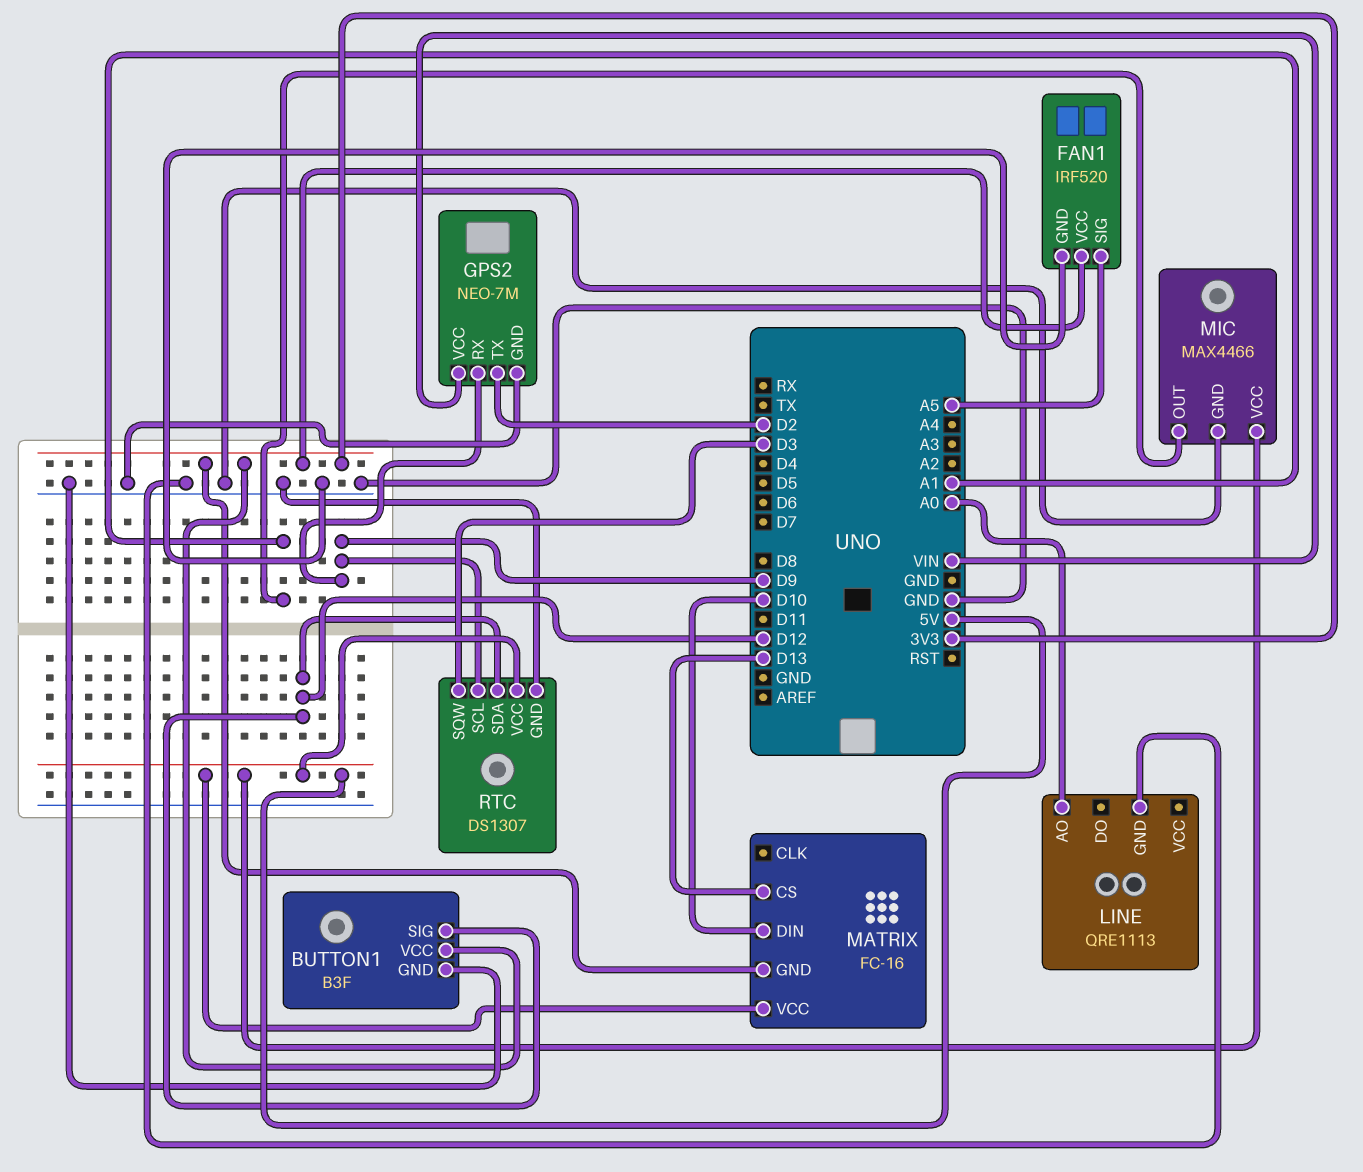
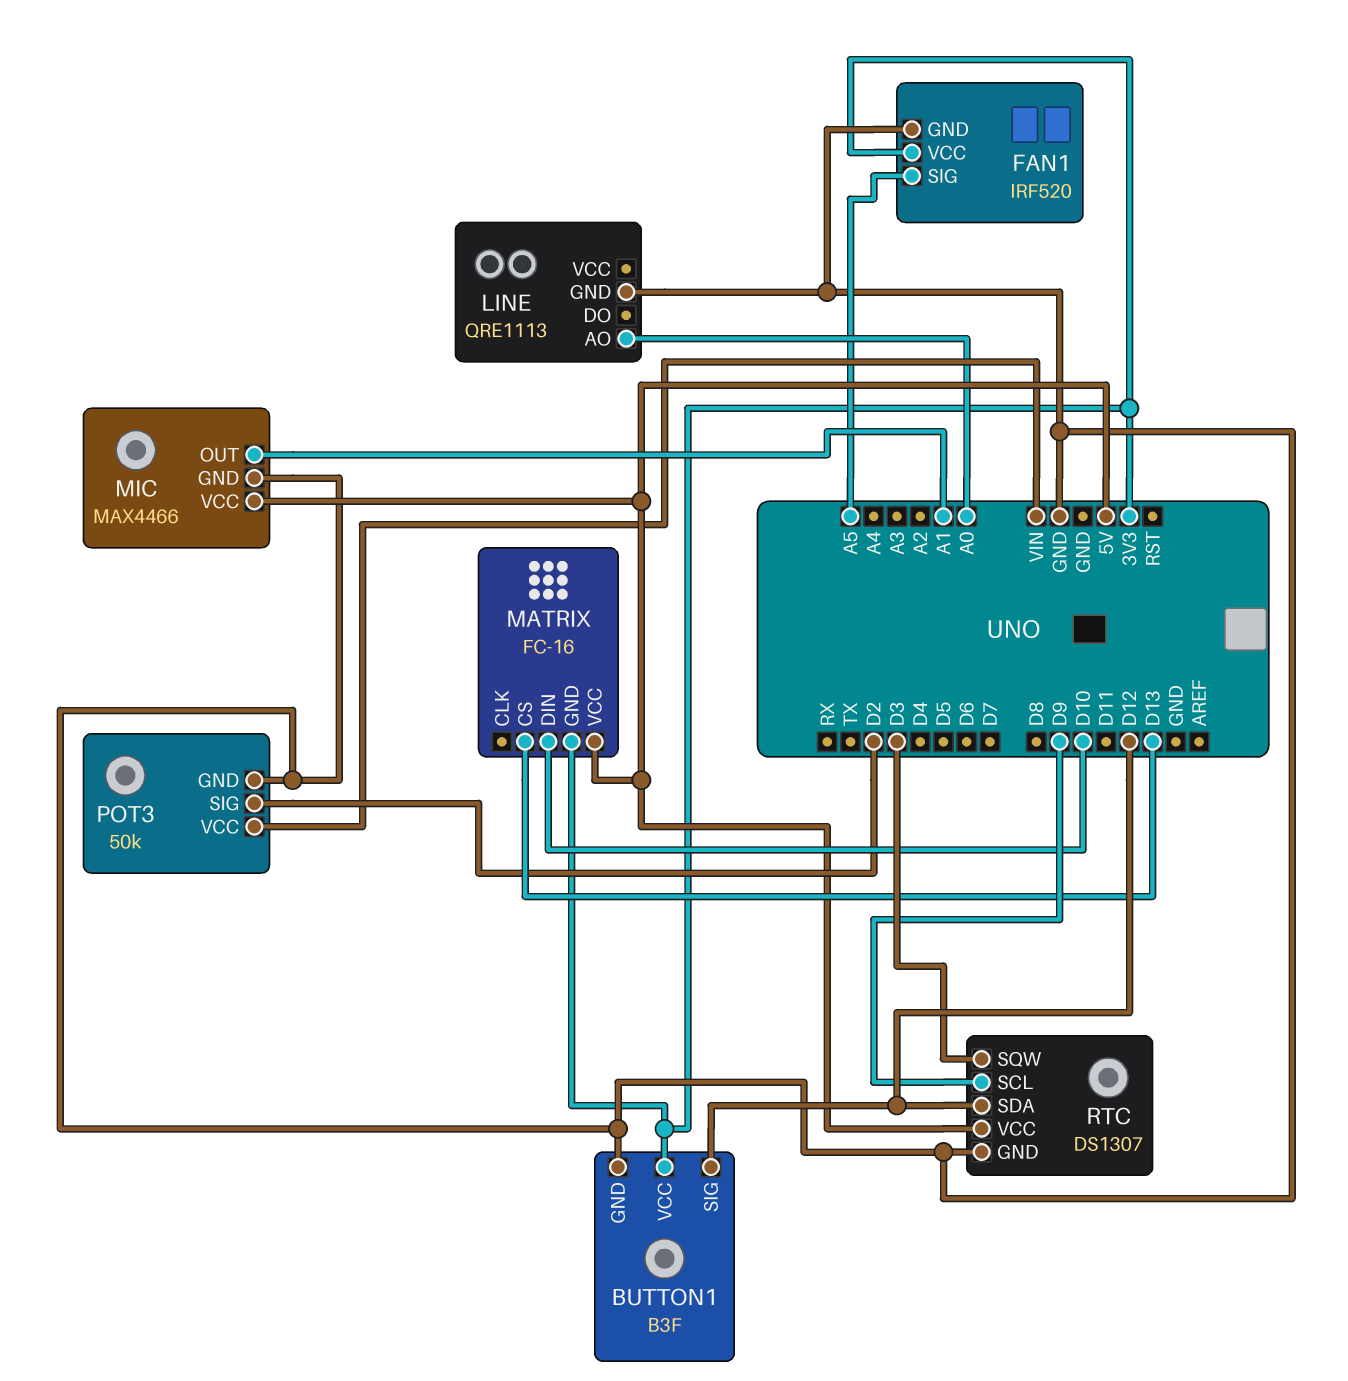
GPS2: NEO-7M -> none
GPS2 pin GND: GND -> none
GPS2 pin RX: D9 -> none
GPS2 pin TX: D2 -> none
GPS2 pin VCC: VIN -> none
POT3: none -> 50k
POT3 pin GND: none -> GND
POT3 pin SIG: none -> D2
POT3 pin VCC: none -> VIN

